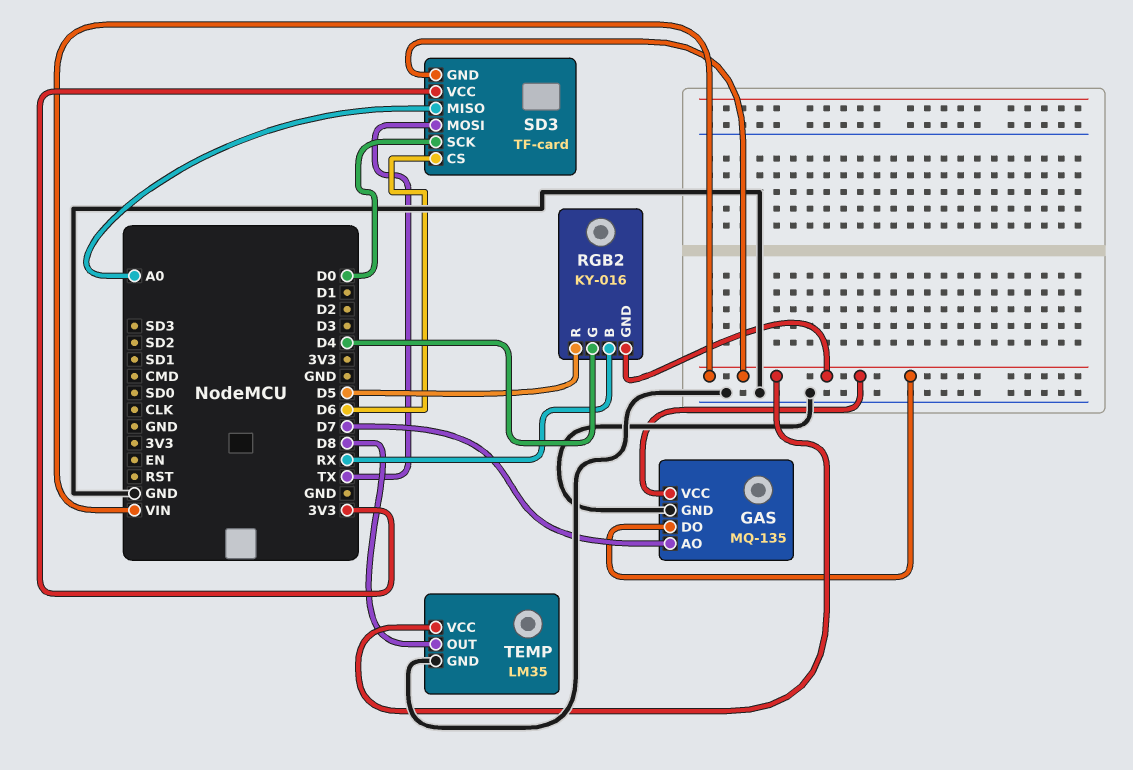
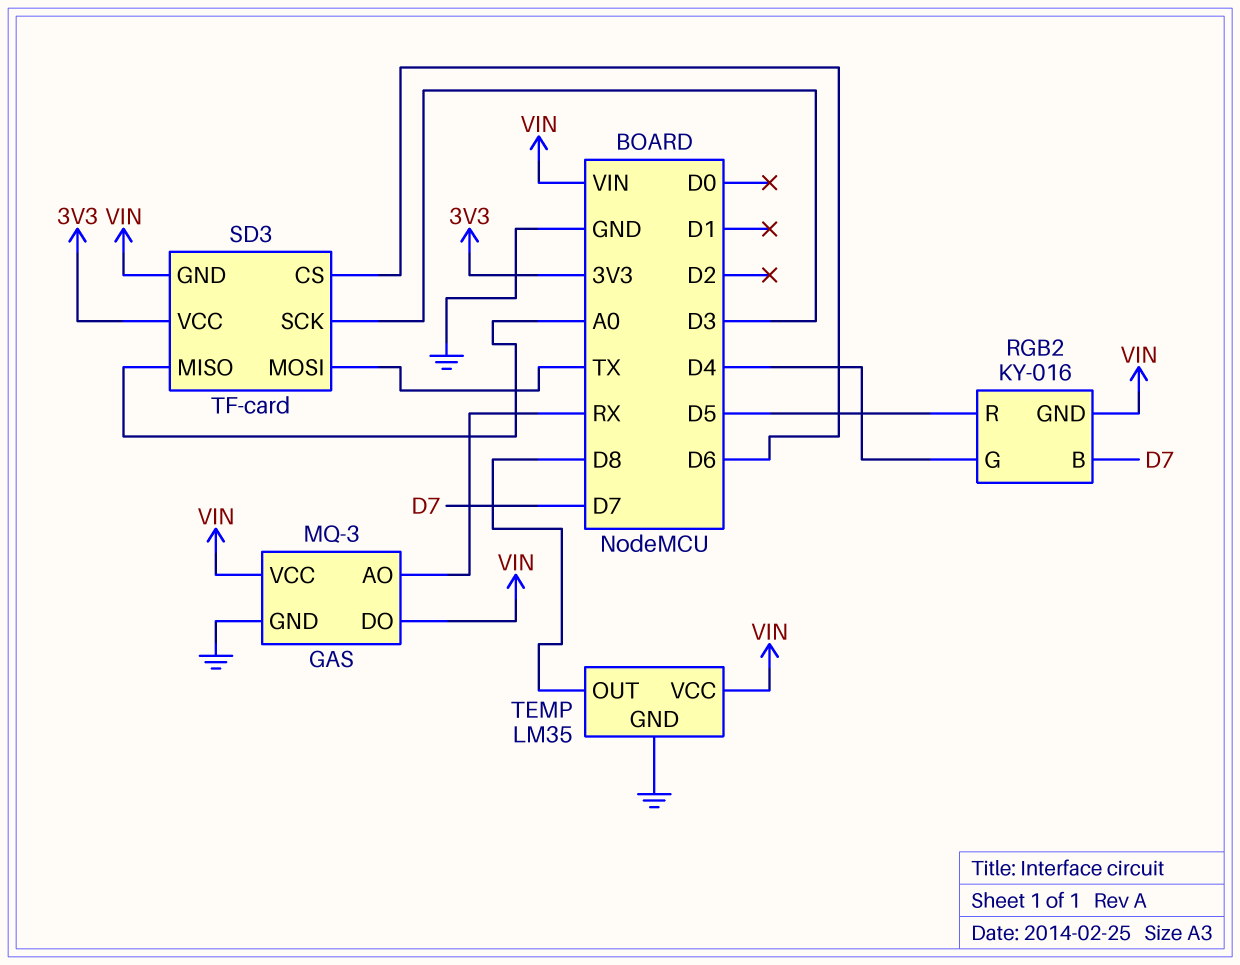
GAS: MQ-135 -> MQ-3
GAS pin AO: D7 -> RX
RGB2 pin B: RX -> D7
SD3 pin SCK: D0 -> D3

